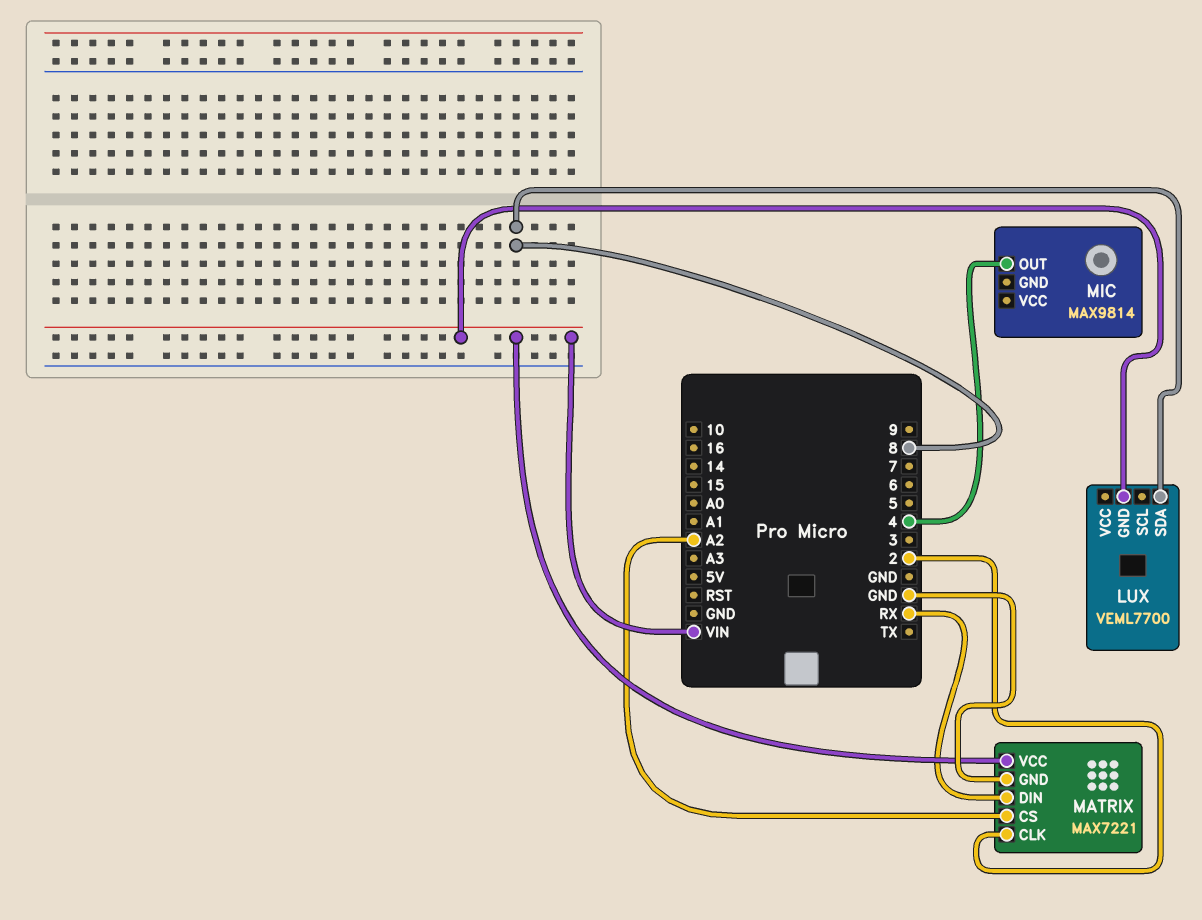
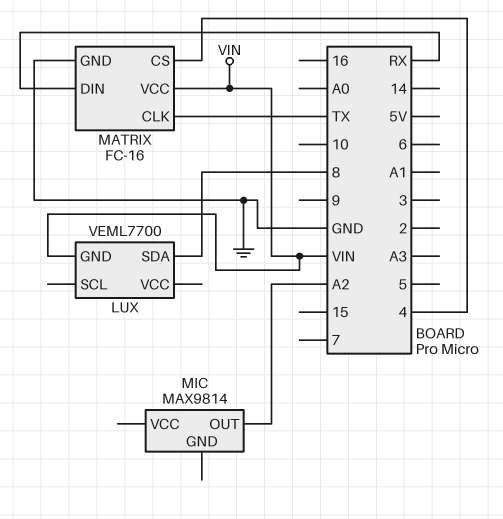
MATRIX: MAX7221 -> FC-16
MATRIX pin CLK: 2 -> TX
MATRIX pin CS: A2 -> 4
MIC pin OUT: 4 -> A2

